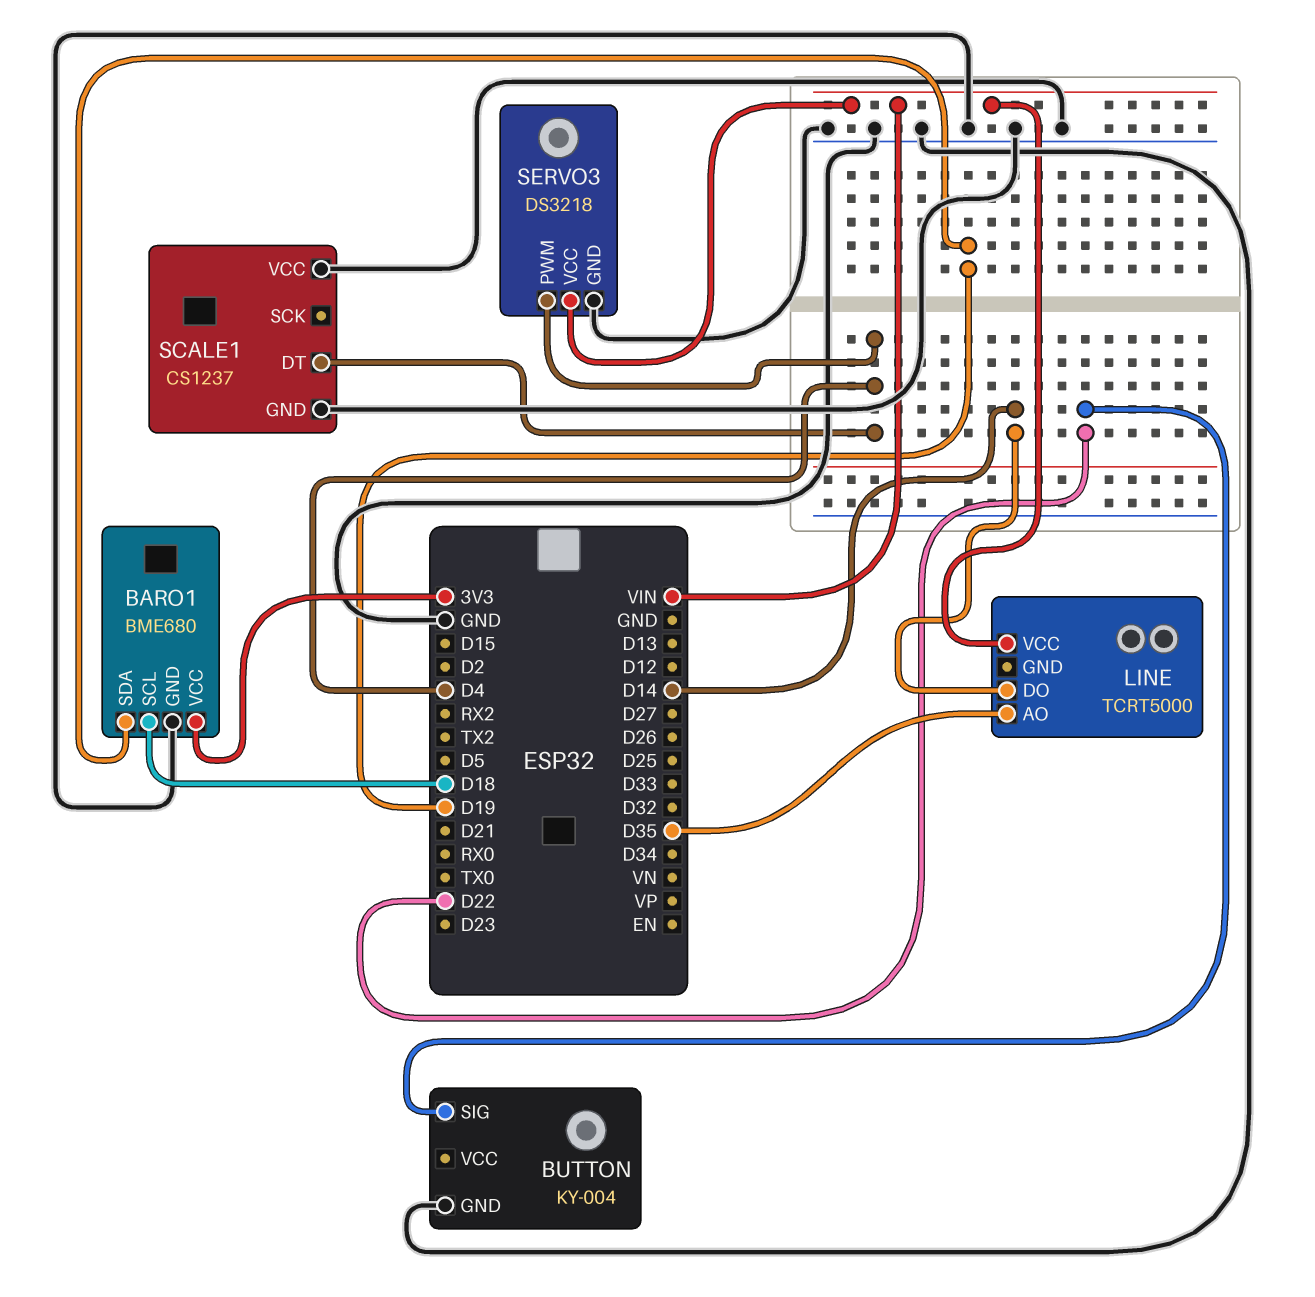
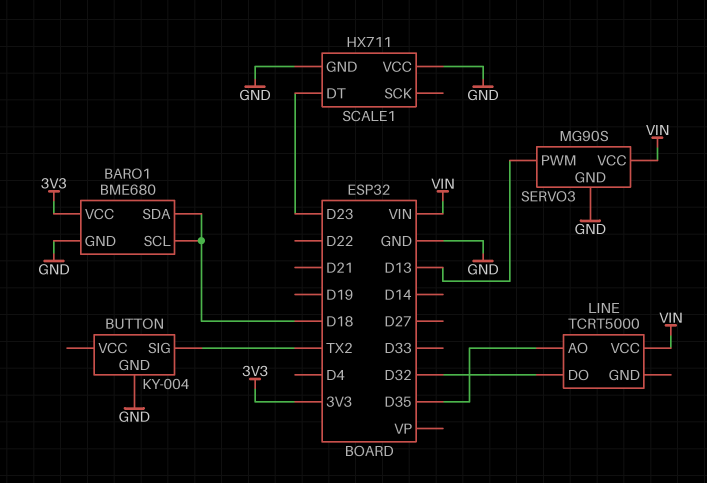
BARO1 pin SDA: D19 -> D18
BUTTON pin SIG: D22 -> TX2
LINE pin DO: D14 -> D32
SCALE1: CS1237 -> HX711
SCALE1 pin DT: D4 -> D23
SERVO3: DS3218 -> MG90S
SERVO3 pin PWM: D4 -> D13

